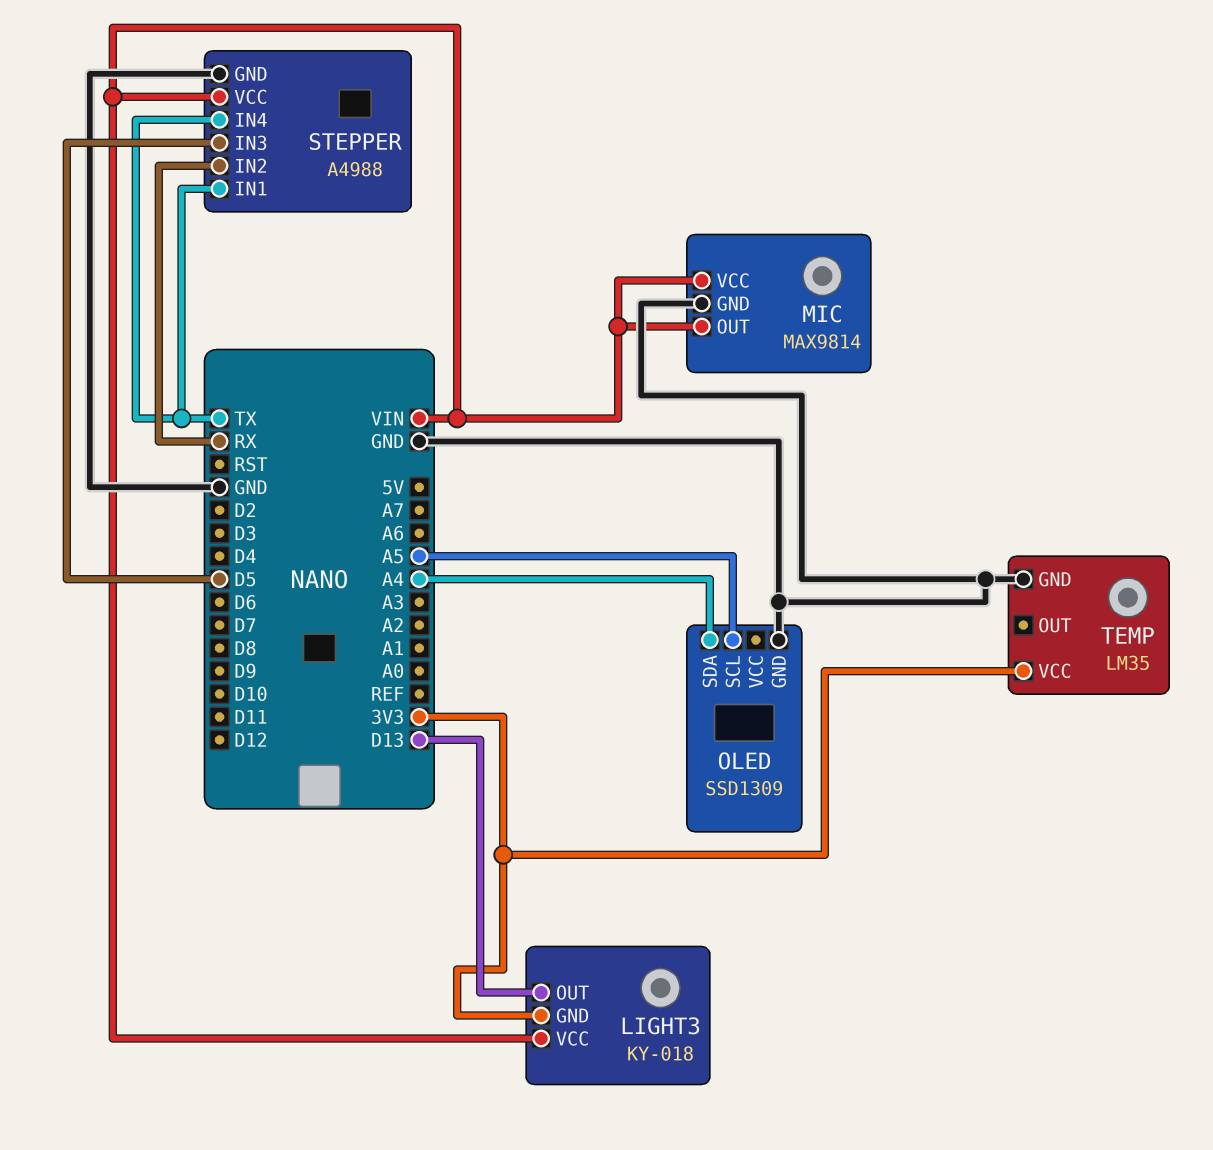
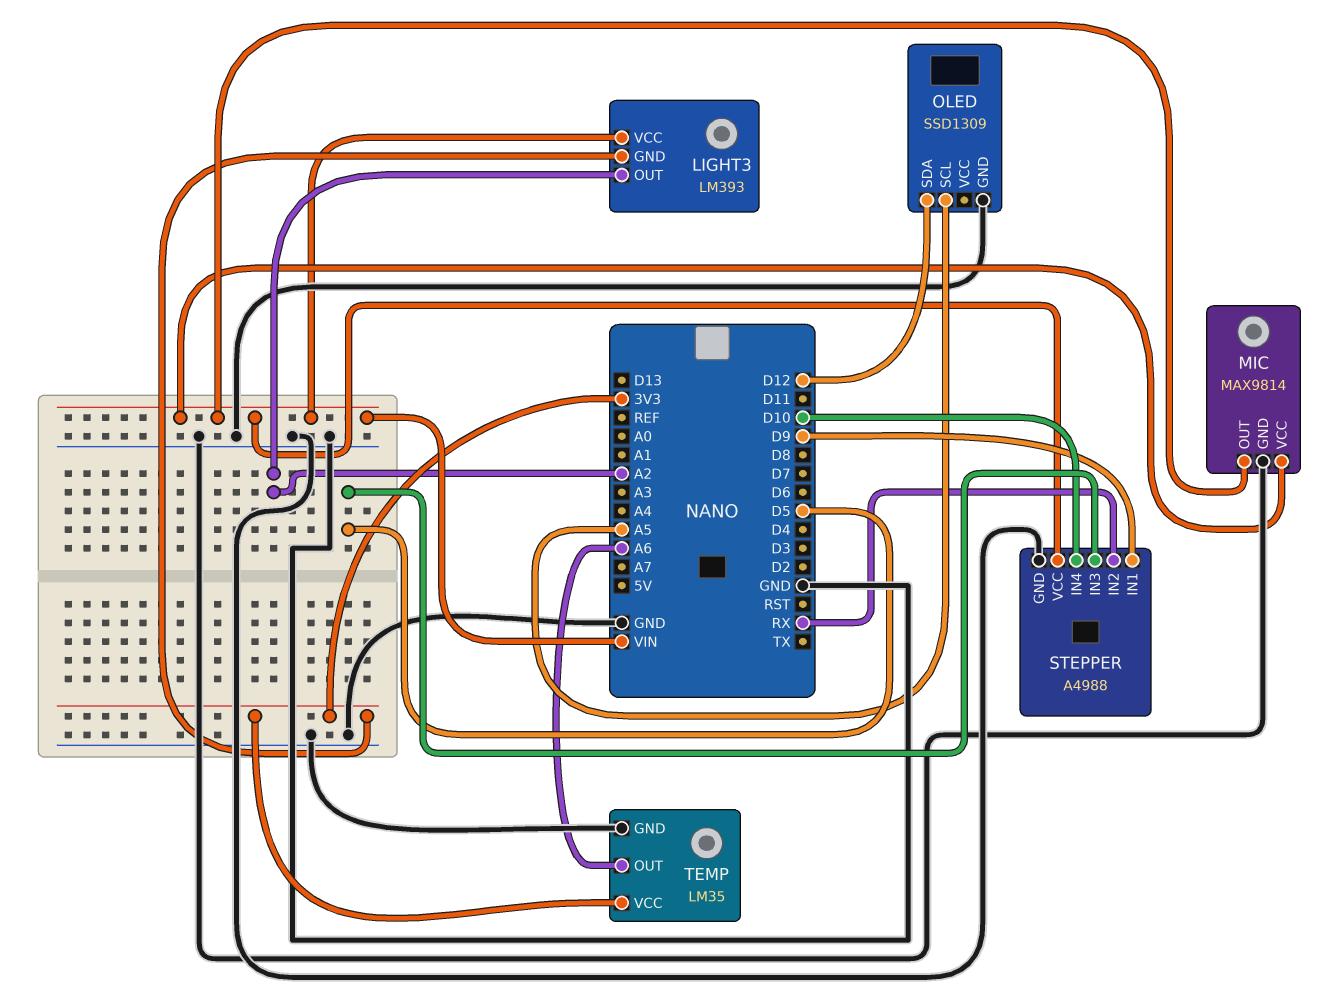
LIGHT3: KY-018 -> LM393
LIGHT3 pin OUT: D13 -> A2
OLED pin SDA: A4 -> D12
STEPPER pin IN1: TX -> D9
STEPPER pin IN4: TX -> D10
TEMP pin OUT: none -> A6

